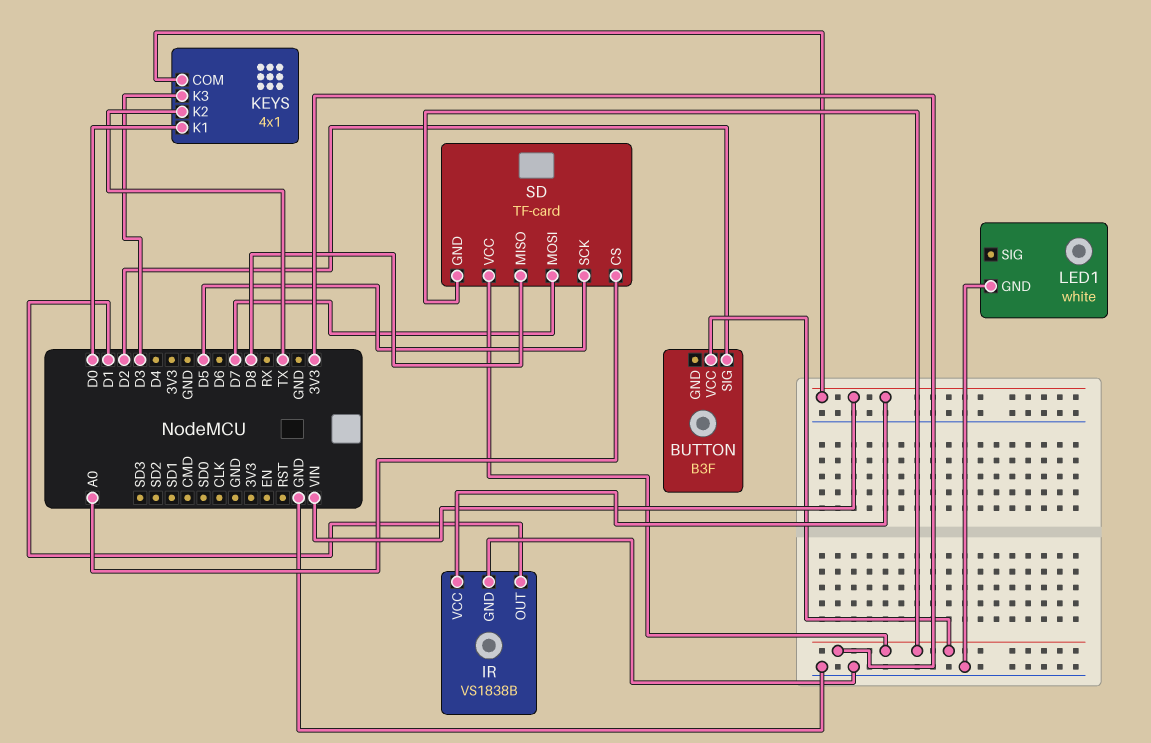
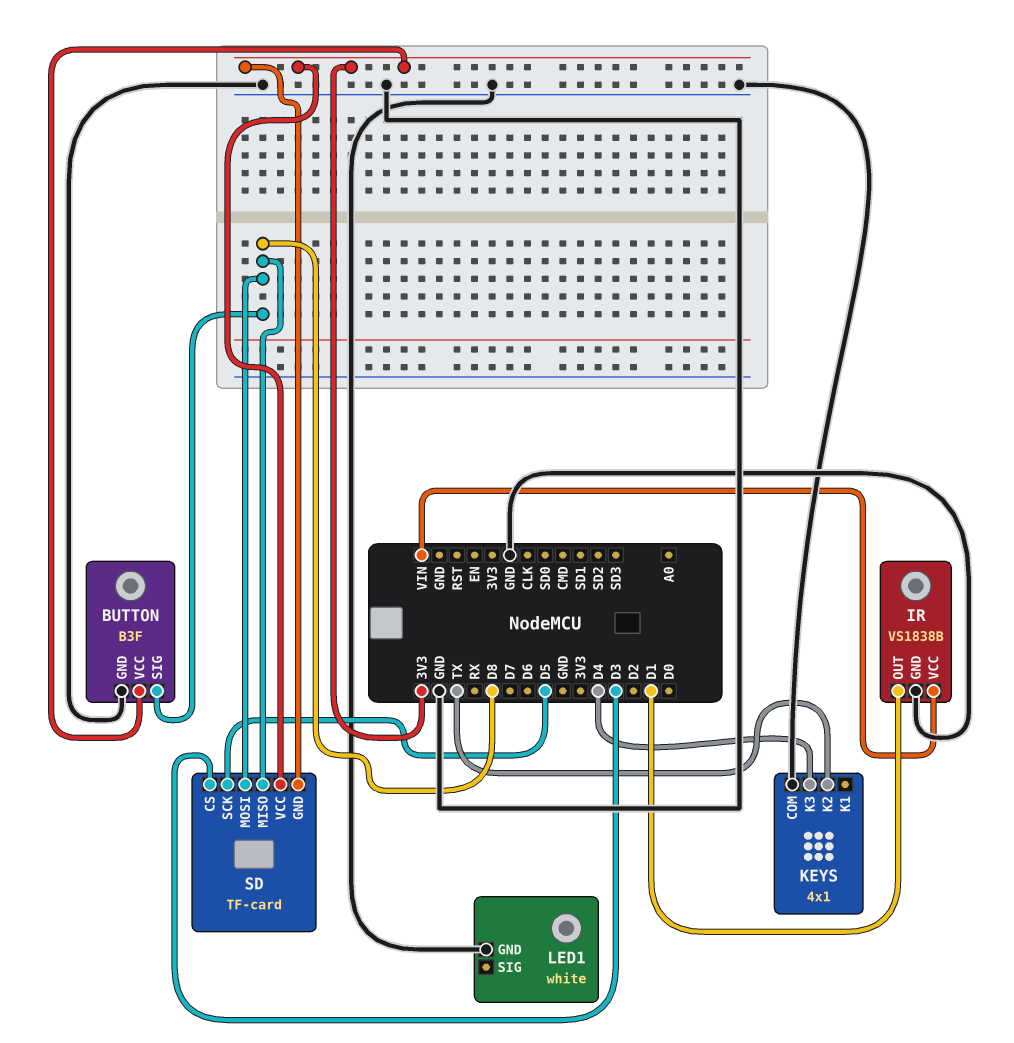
BUTTON pin GND: none -> GND
BUTTON pin SIG: D2 -> D8
KEYS pin COM: VIN -> GND
KEYS pin K1: D0 -> none
KEYS pin K3: D3 -> D4
SD pin CS: A0 -> D3
SD pin MOSI: D7 -> D8

